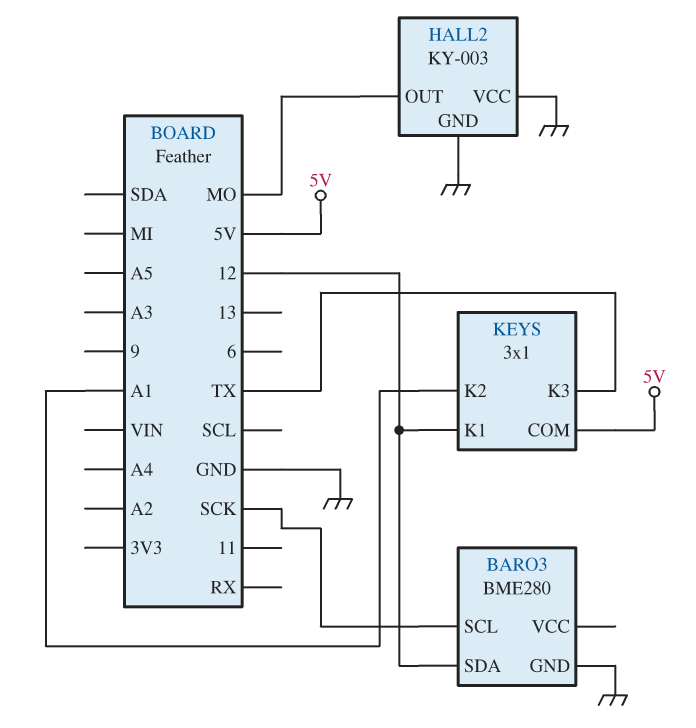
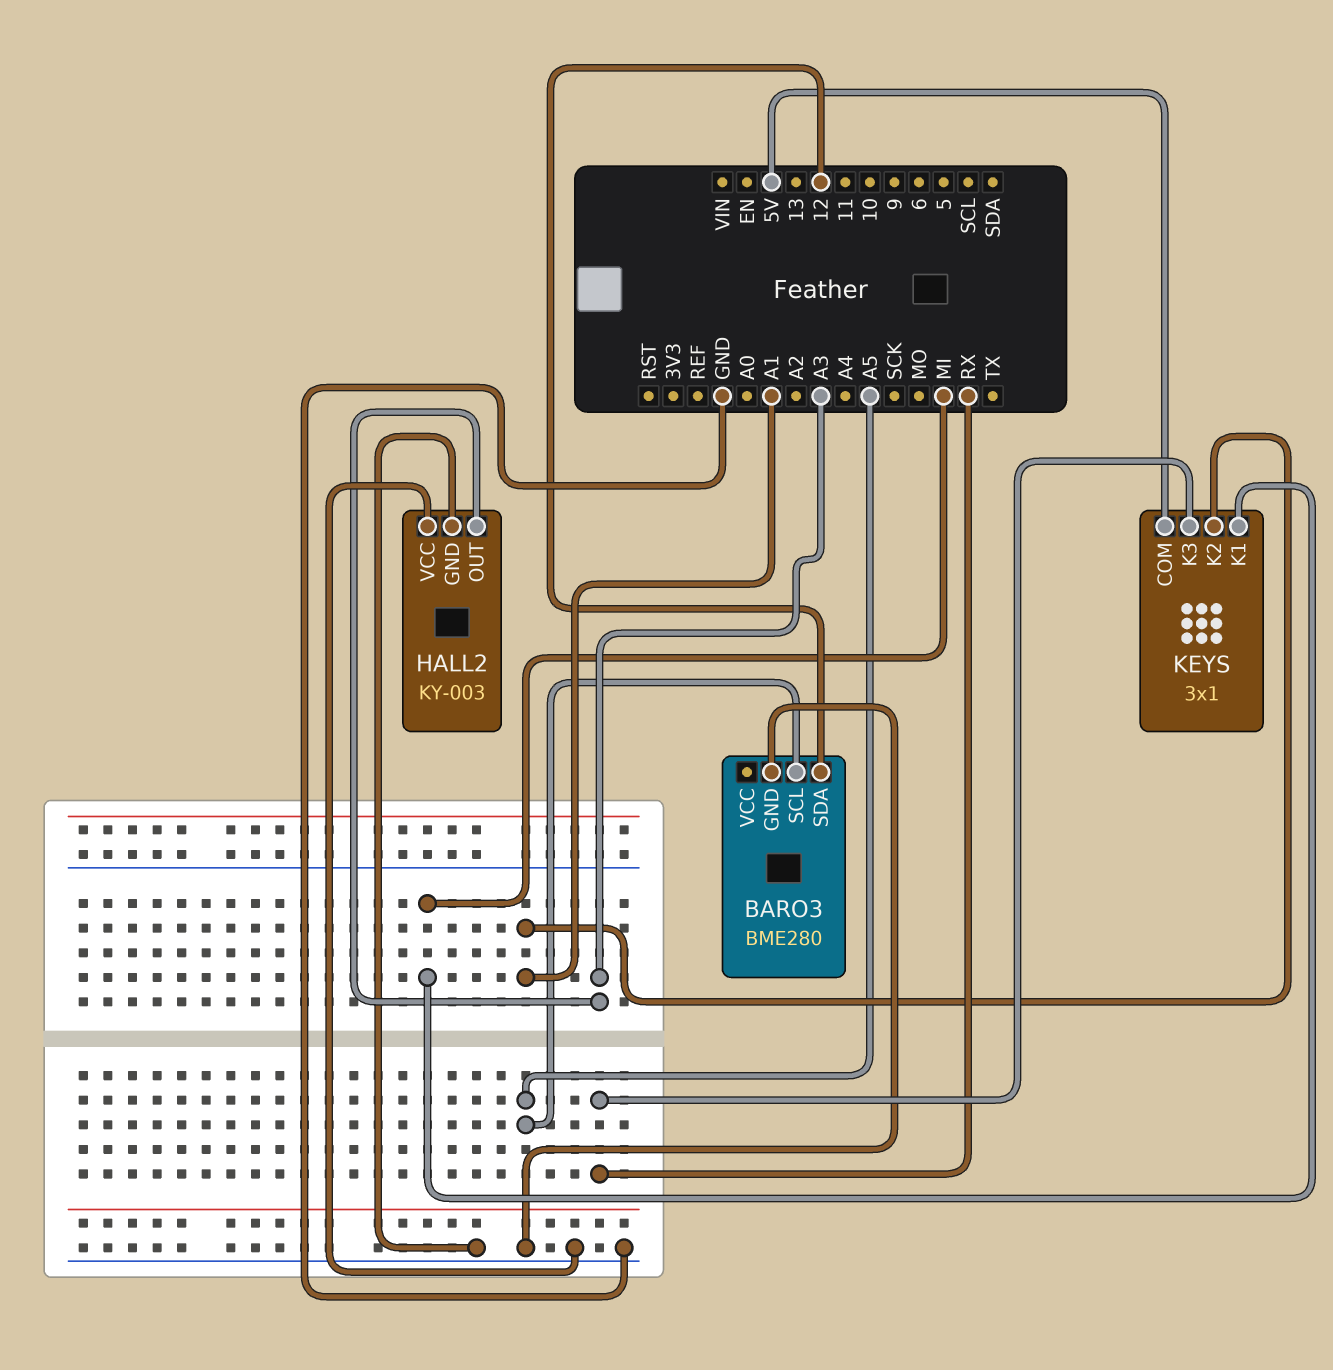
BARO3 pin SCL: SCK -> A5
HALL2 pin OUT: MO -> A3
KEYS pin K1: 12 -> MI
KEYS pin K3: TX -> RX

